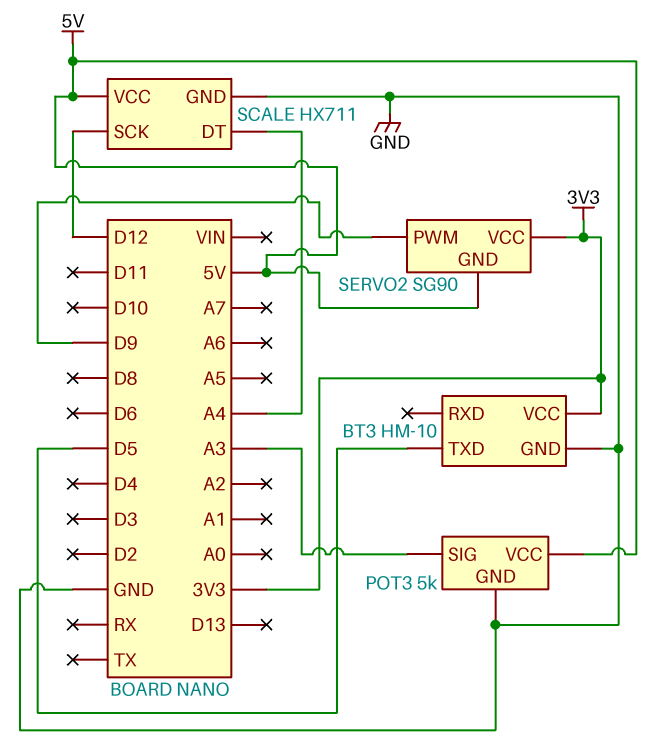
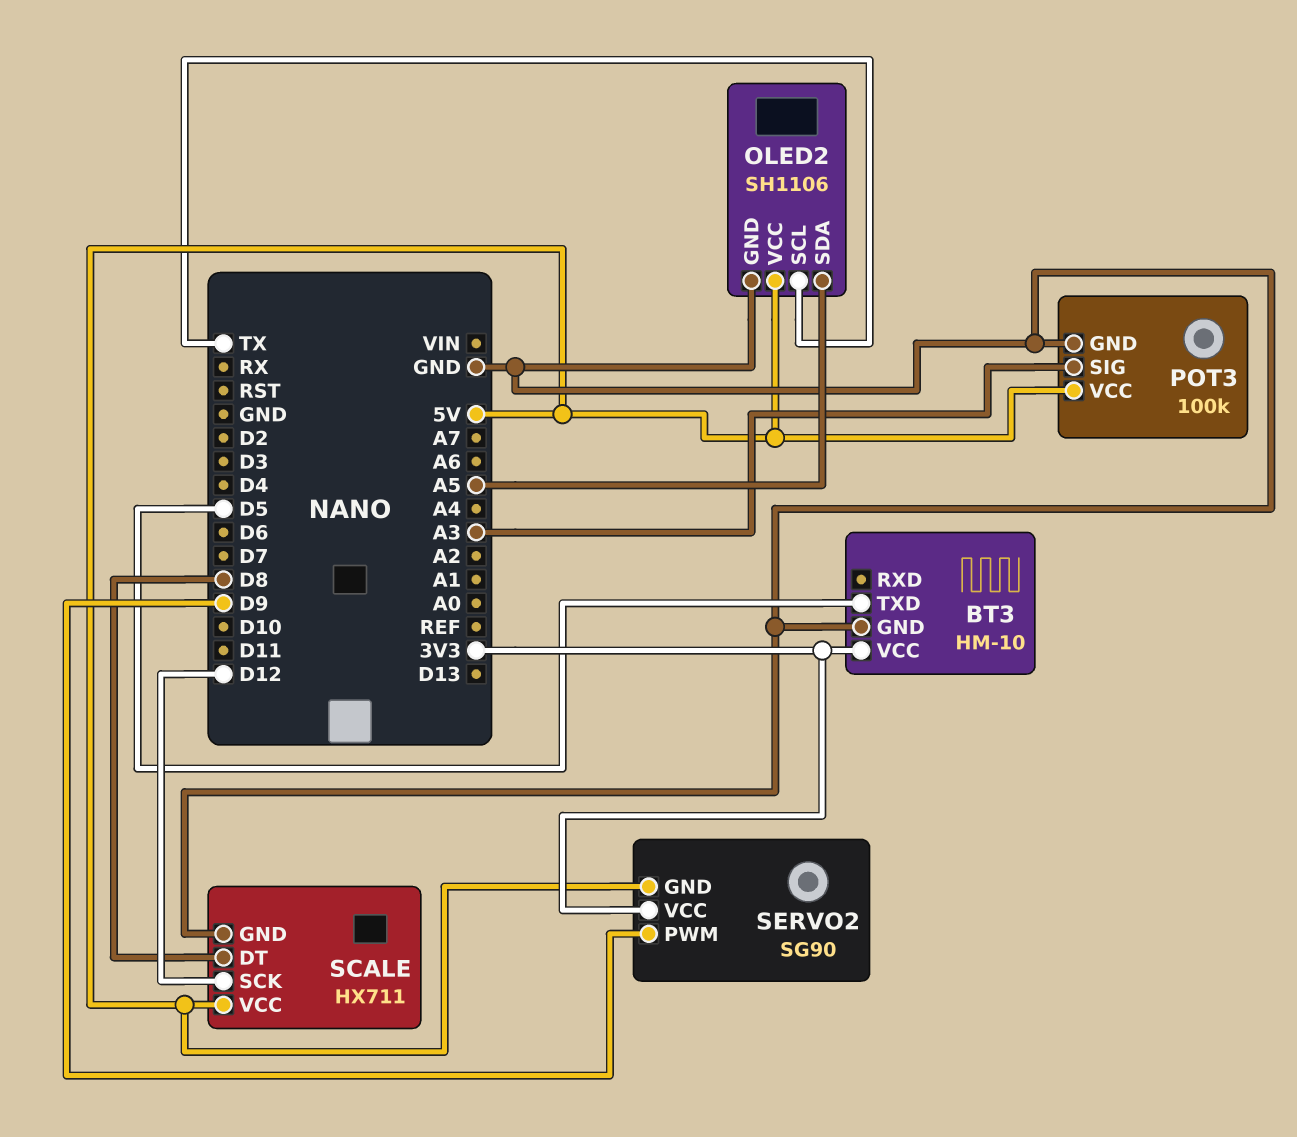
OLED2: none -> SH1106
OLED2 pin GND: none -> GND
OLED2 pin SCL: none -> TX
OLED2 pin SDA: none -> A5
OLED2 pin VCC: none -> 5V
POT3: 5k -> 100k
SCALE pin DT: A4 -> D8

